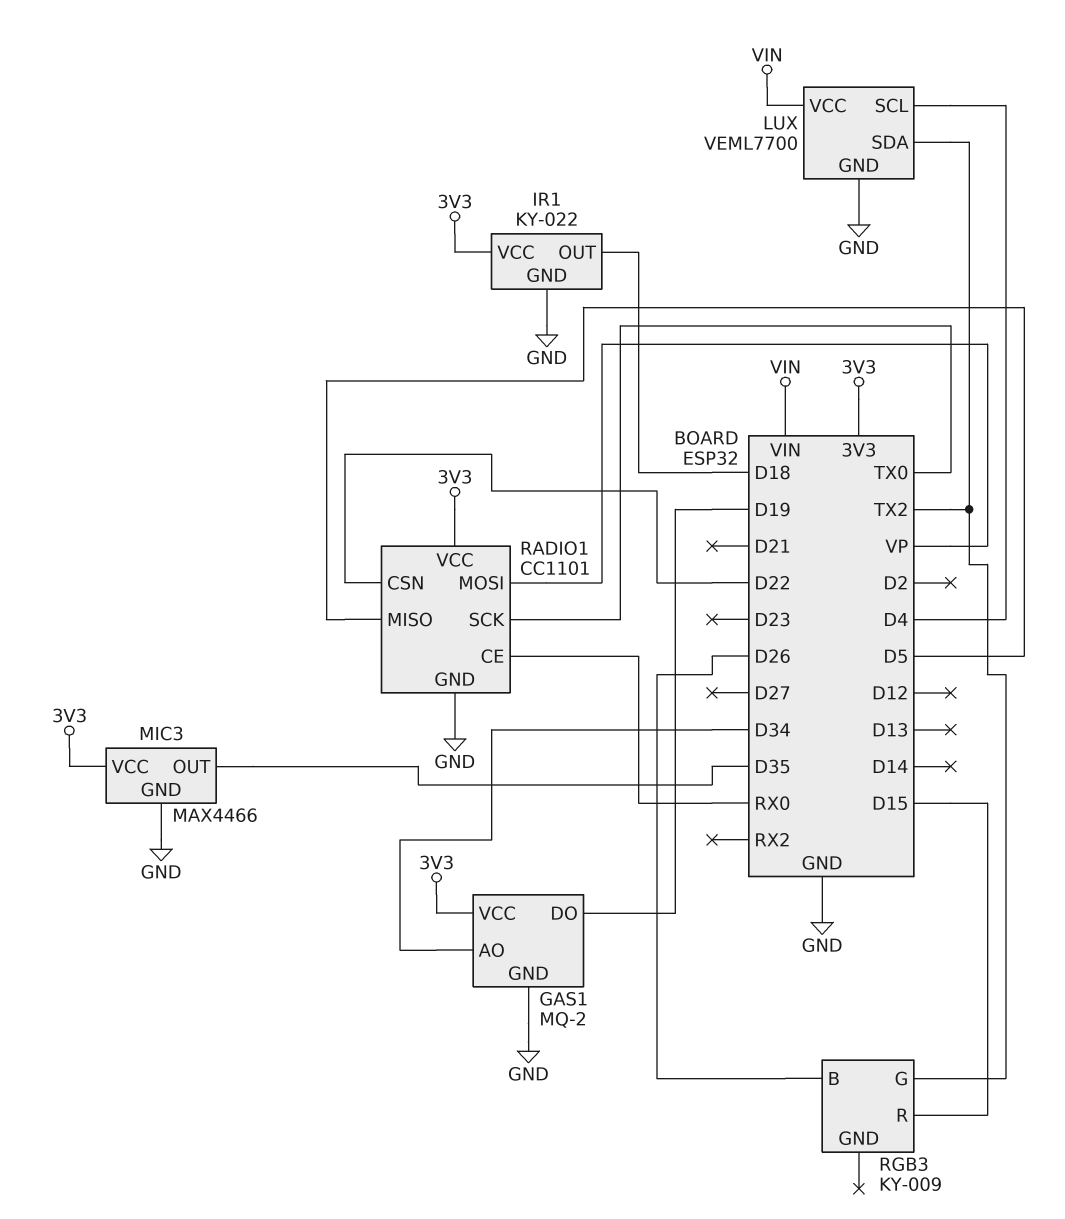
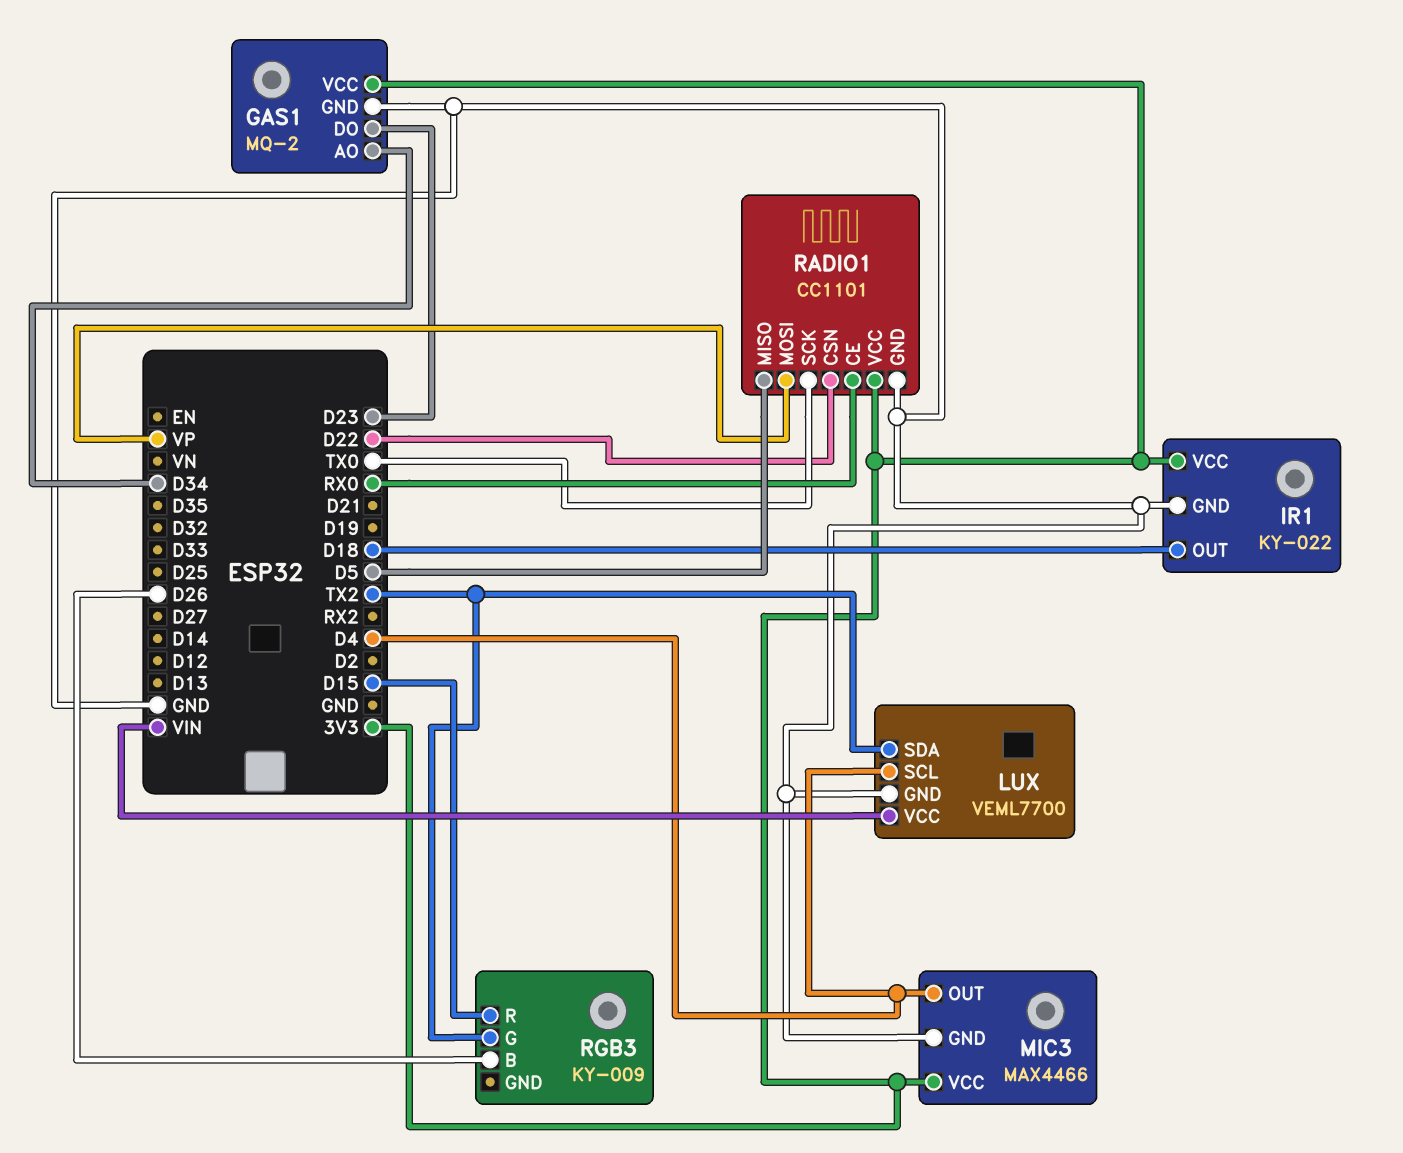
GAS1 pin DO: D19 -> D23
MIC3 pin OUT: D35 -> D4

